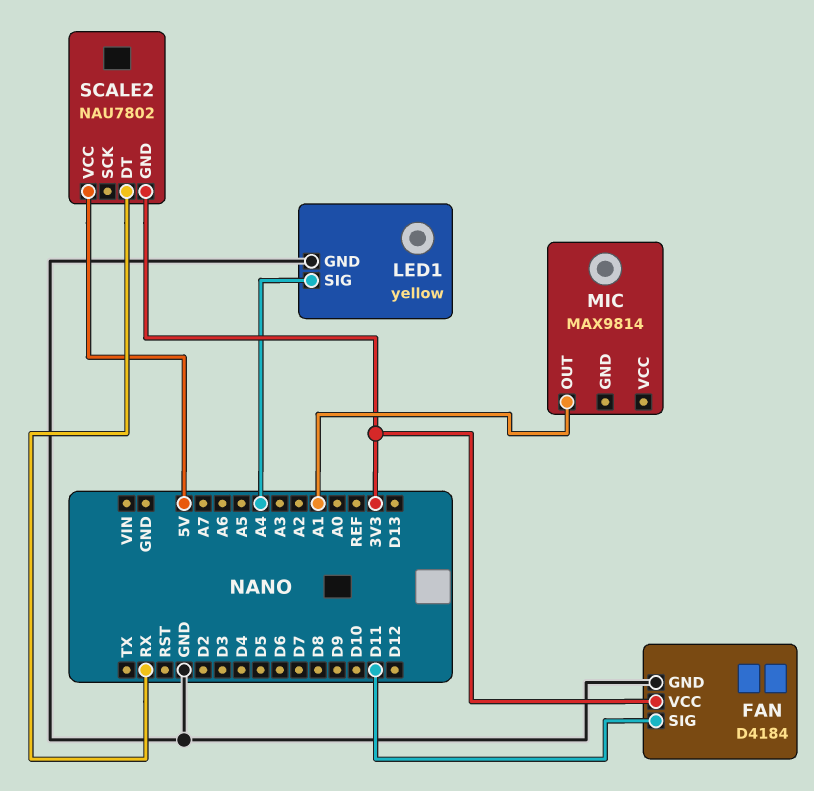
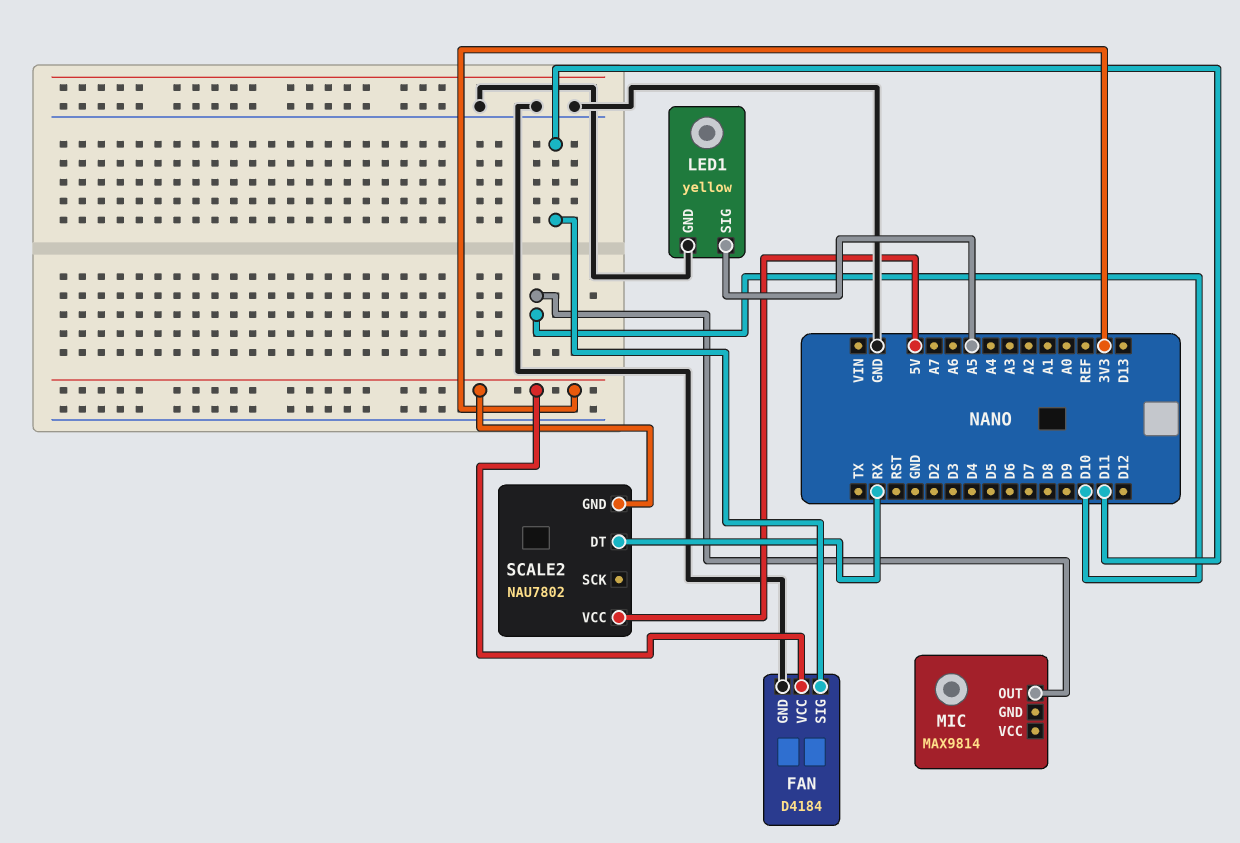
LED1 pin SIG: A4 -> A5
MIC pin OUT: A1 -> D10

